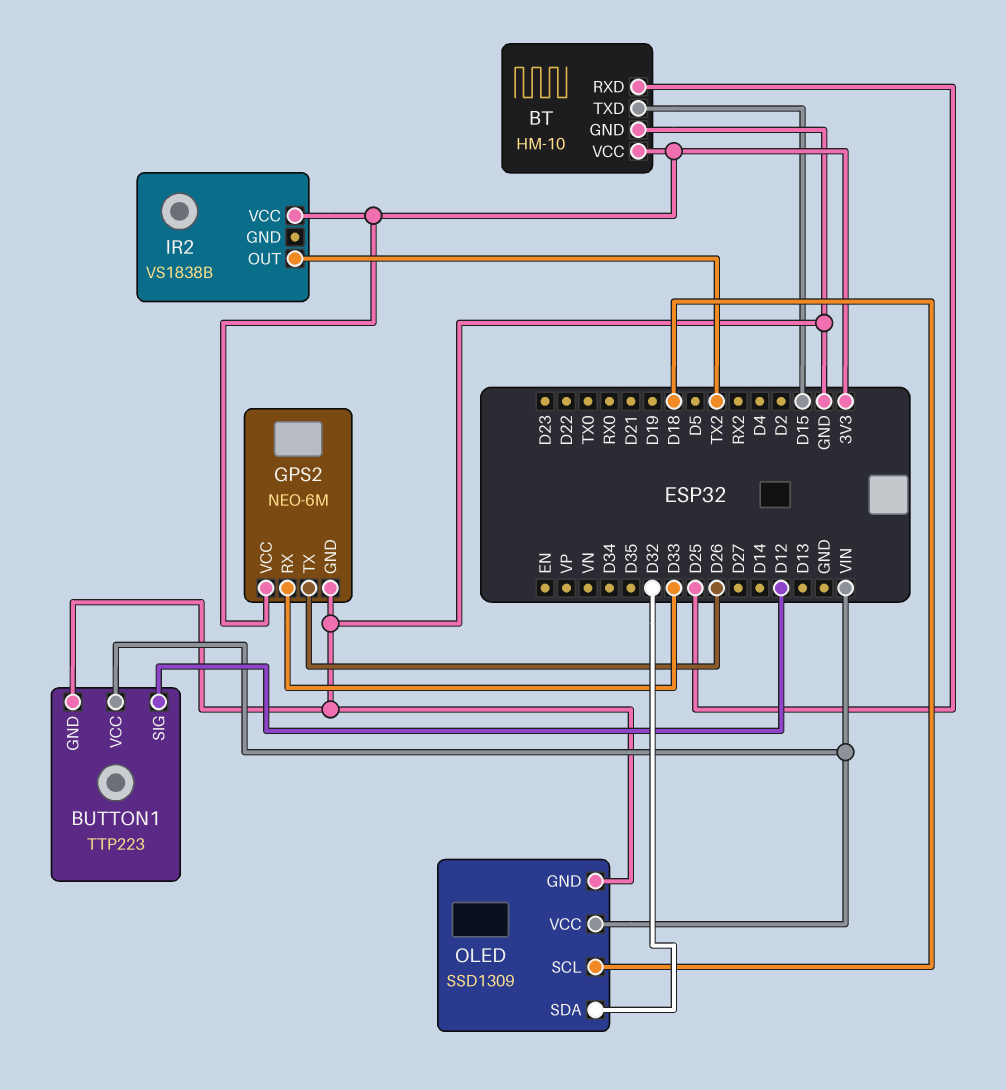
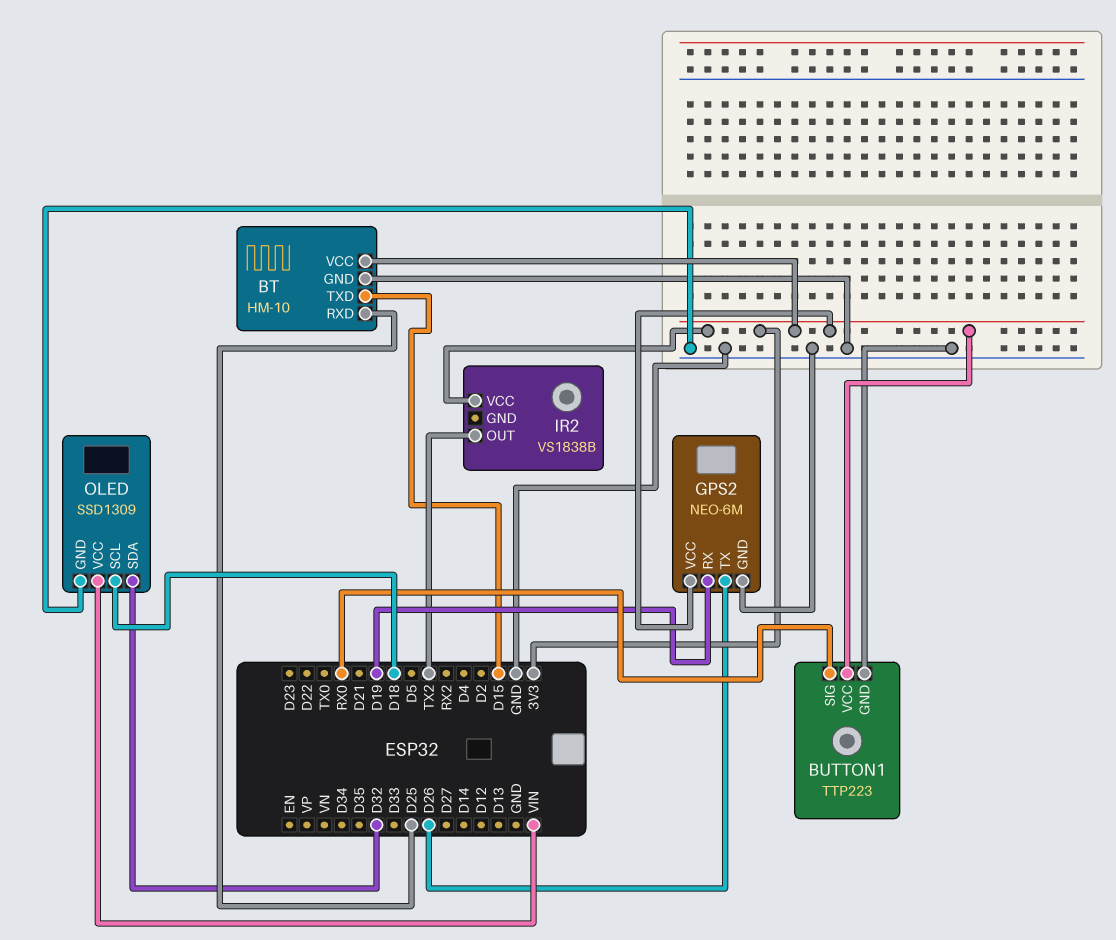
BUTTON1 pin SIG: D12 -> RX0
BUTTON1 pin VCC: VIN -> 3V3
GPS2 pin RX: D33 -> D19

